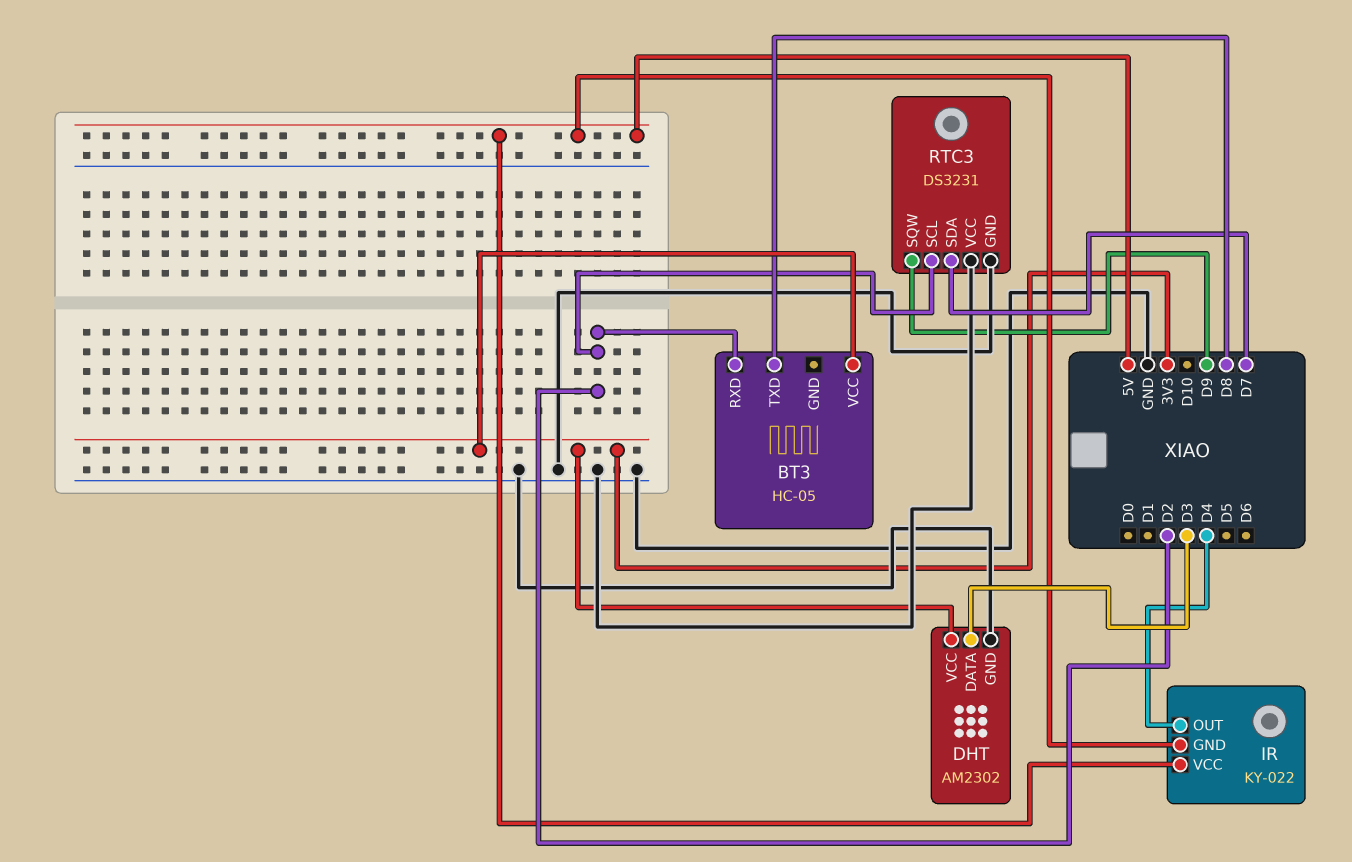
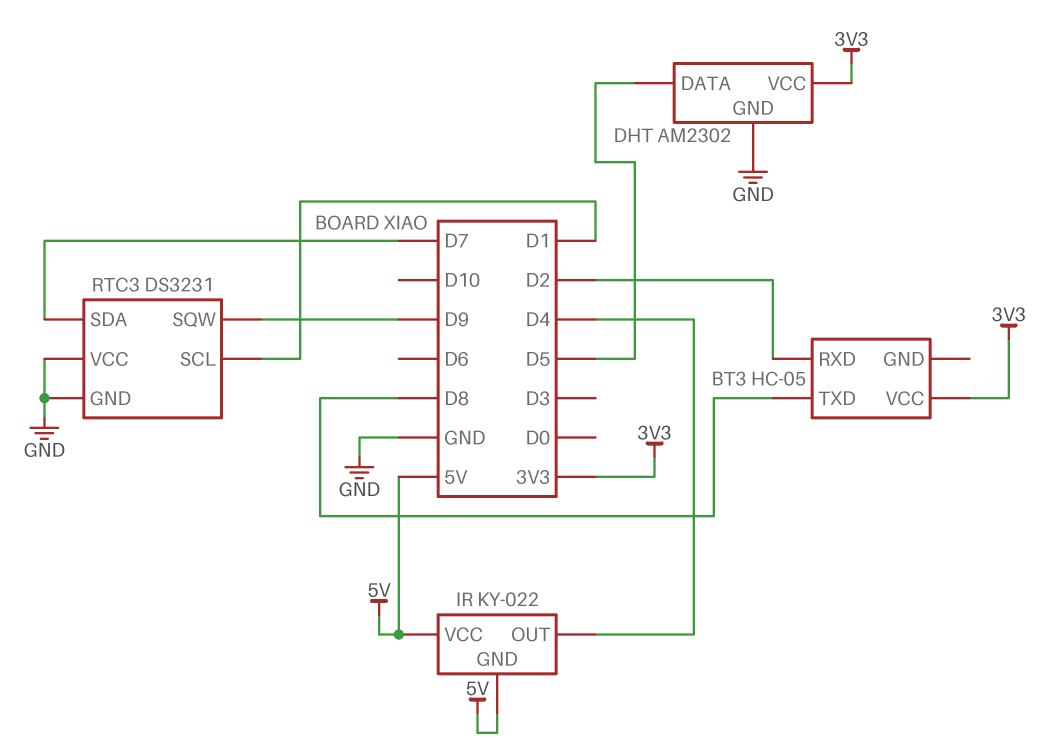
DHT pin DATA: D3 -> D5
RTC3 pin SCL: D2 -> D1

